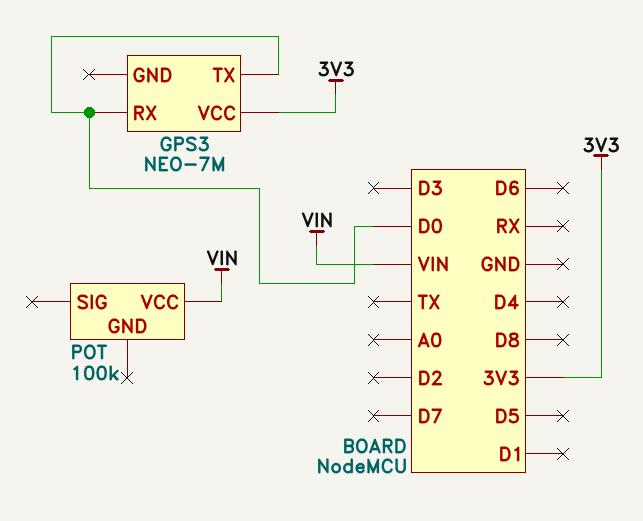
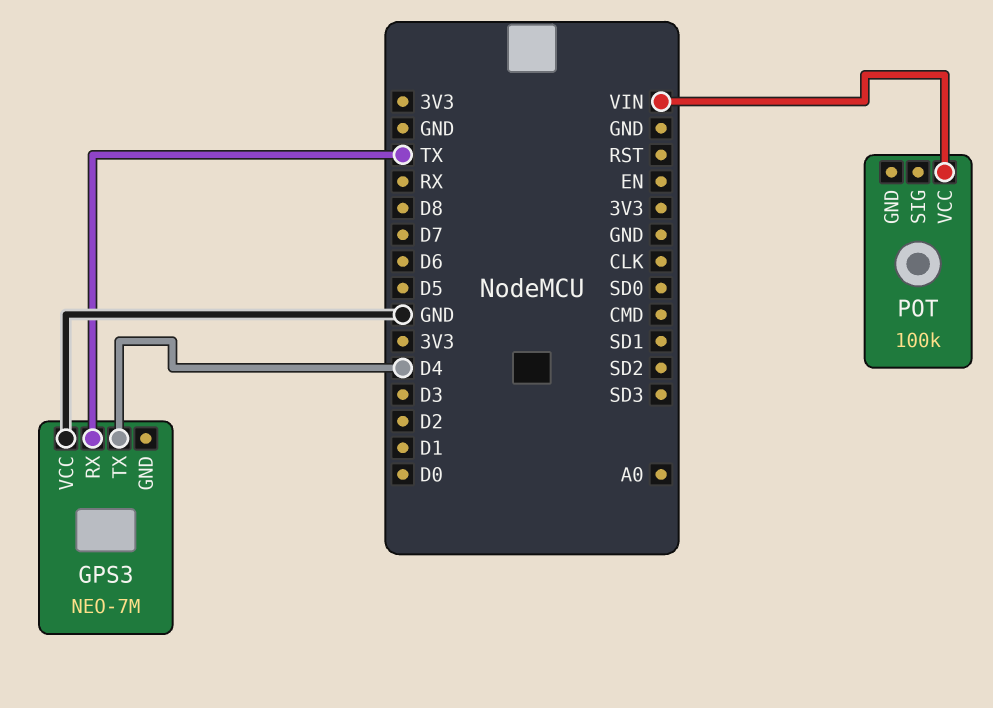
GPS3 pin RX: D0 -> TX
GPS3 pin TX: D0 -> D4
GPS3 pin VCC: 3V3 -> GND

